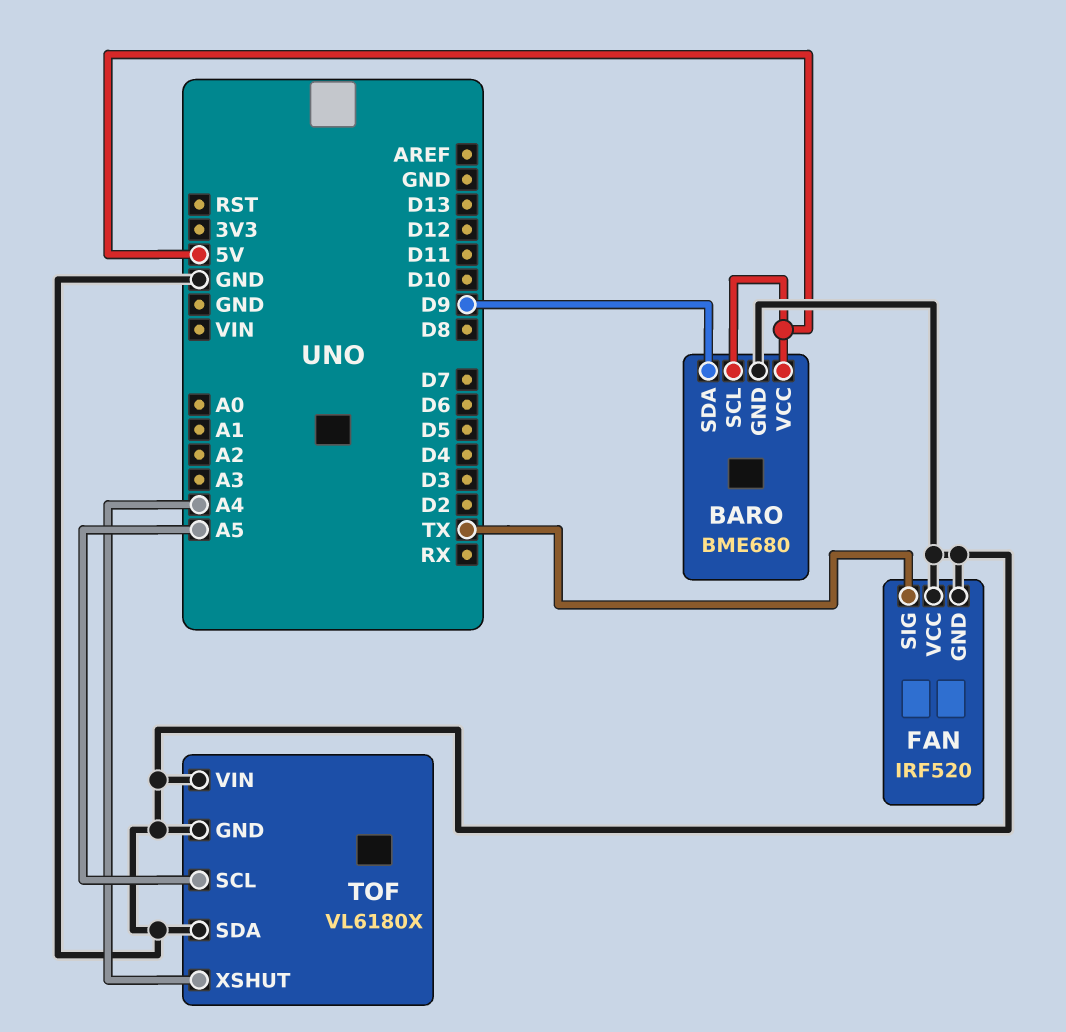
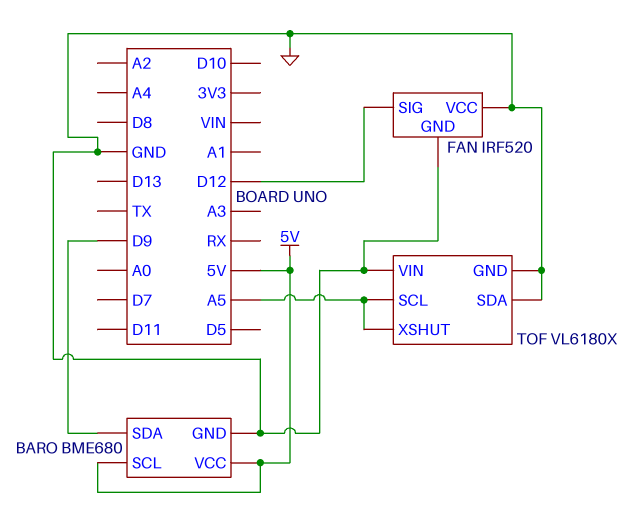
FAN pin SIG: TX -> D12
TOF pin XSHUT: A4 -> A5

